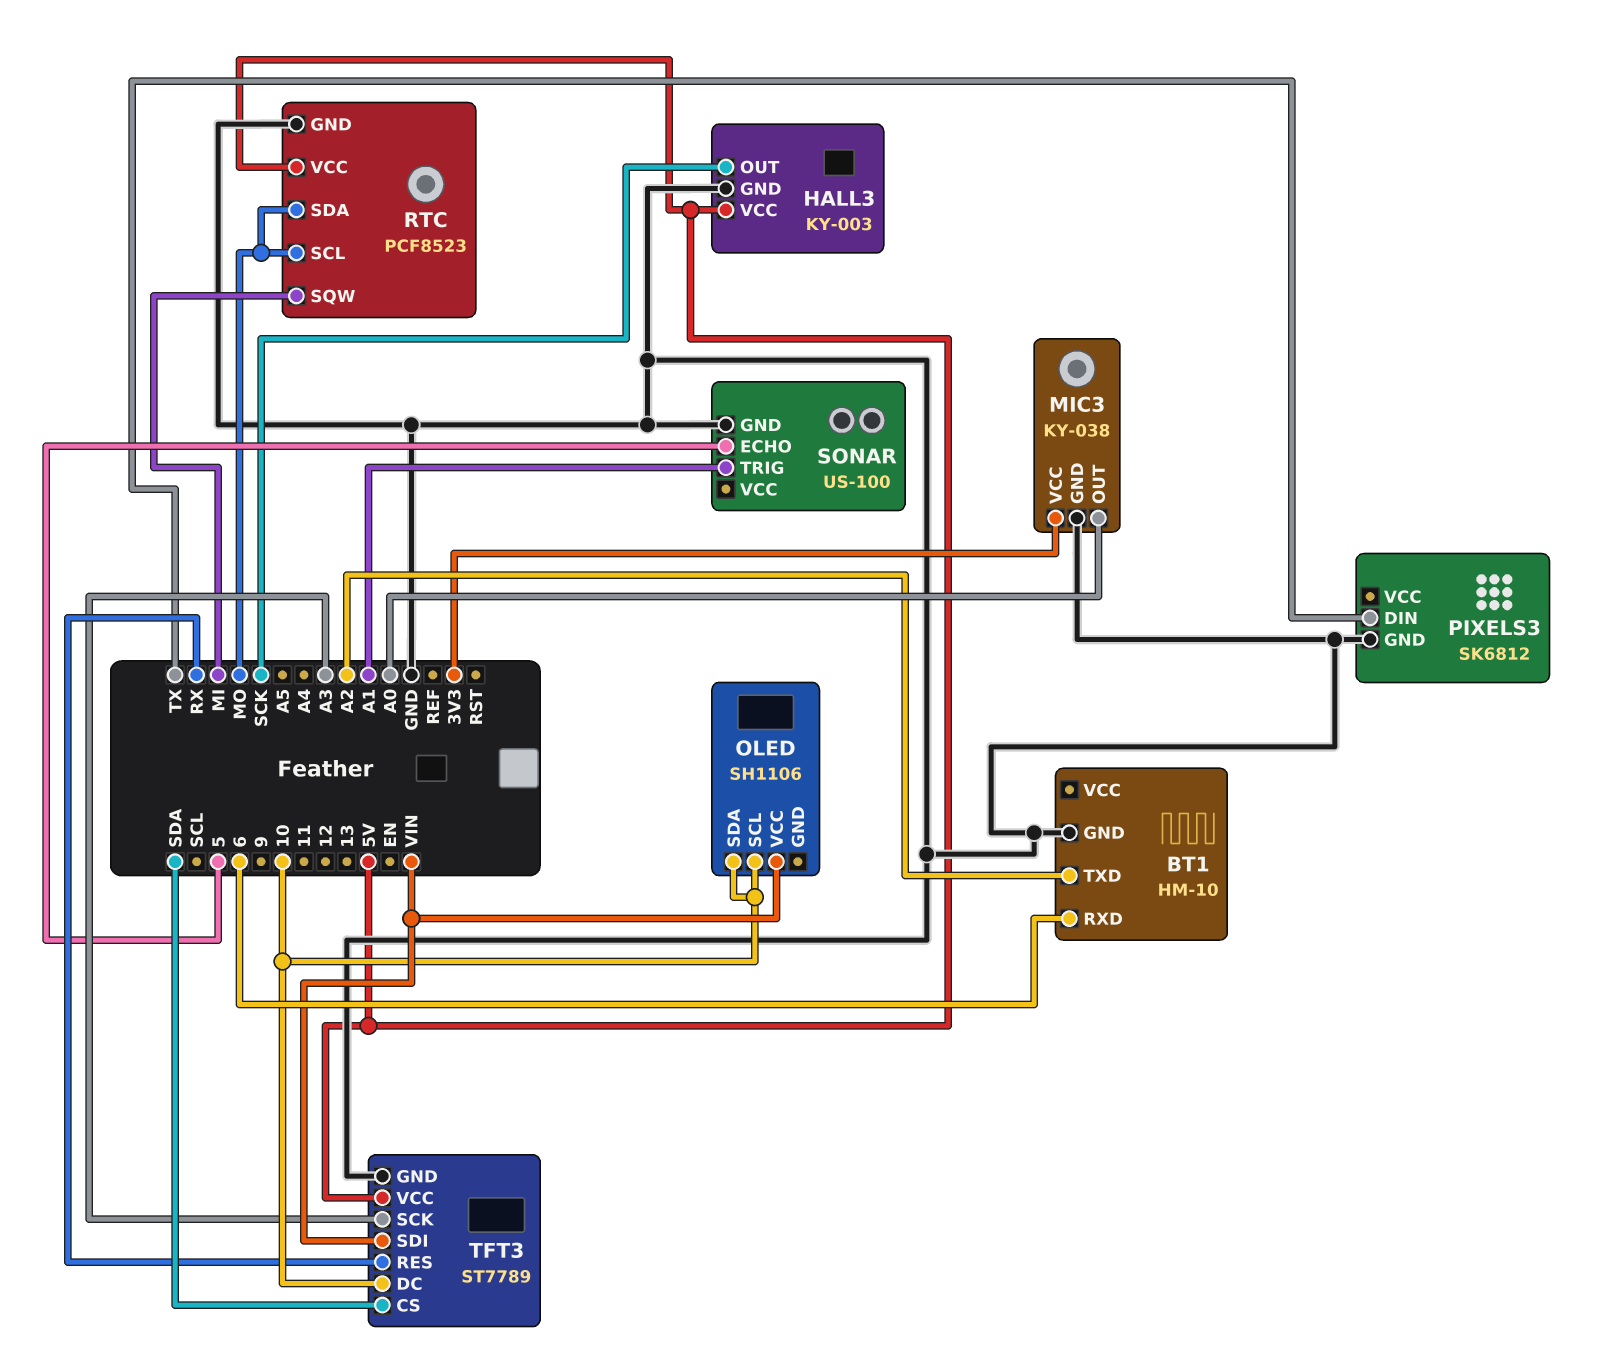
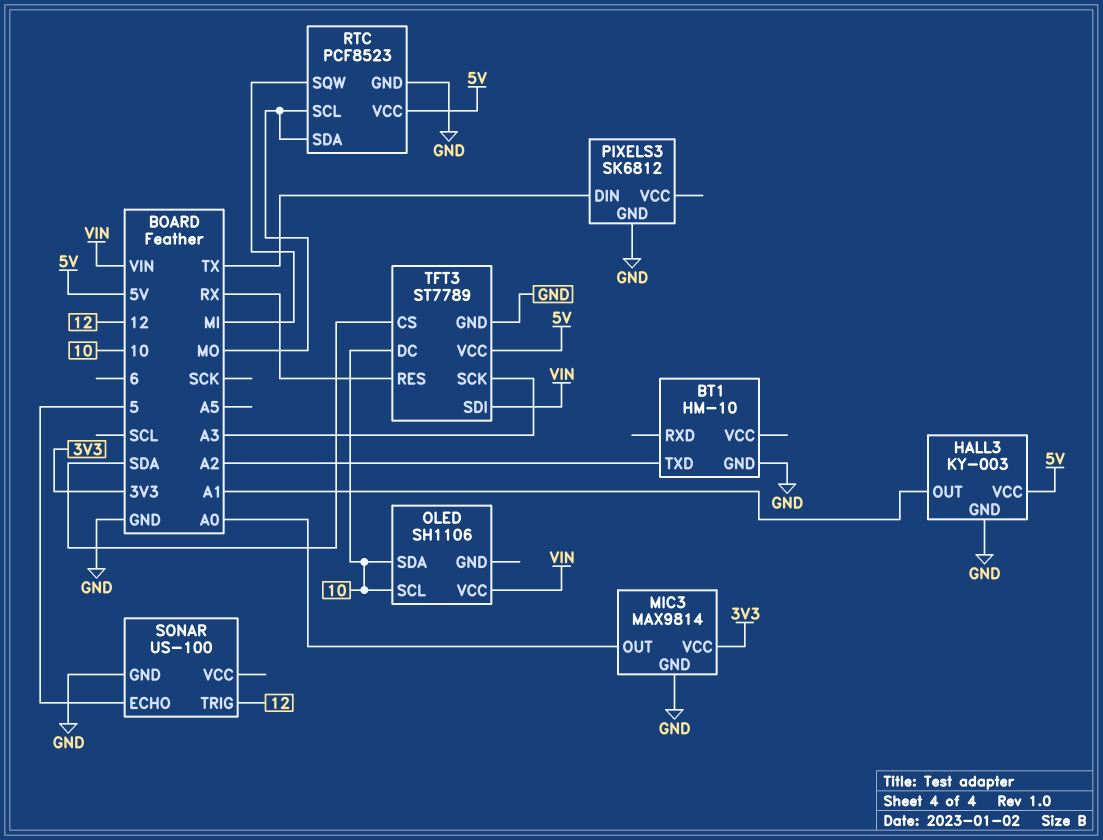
BT1 pin RXD: 6 -> none
HALL3 pin OUT: SCK -> A1
MIC3: KY-038 -> MAX9814
SONAR pin TRIG: A1 -> 12

